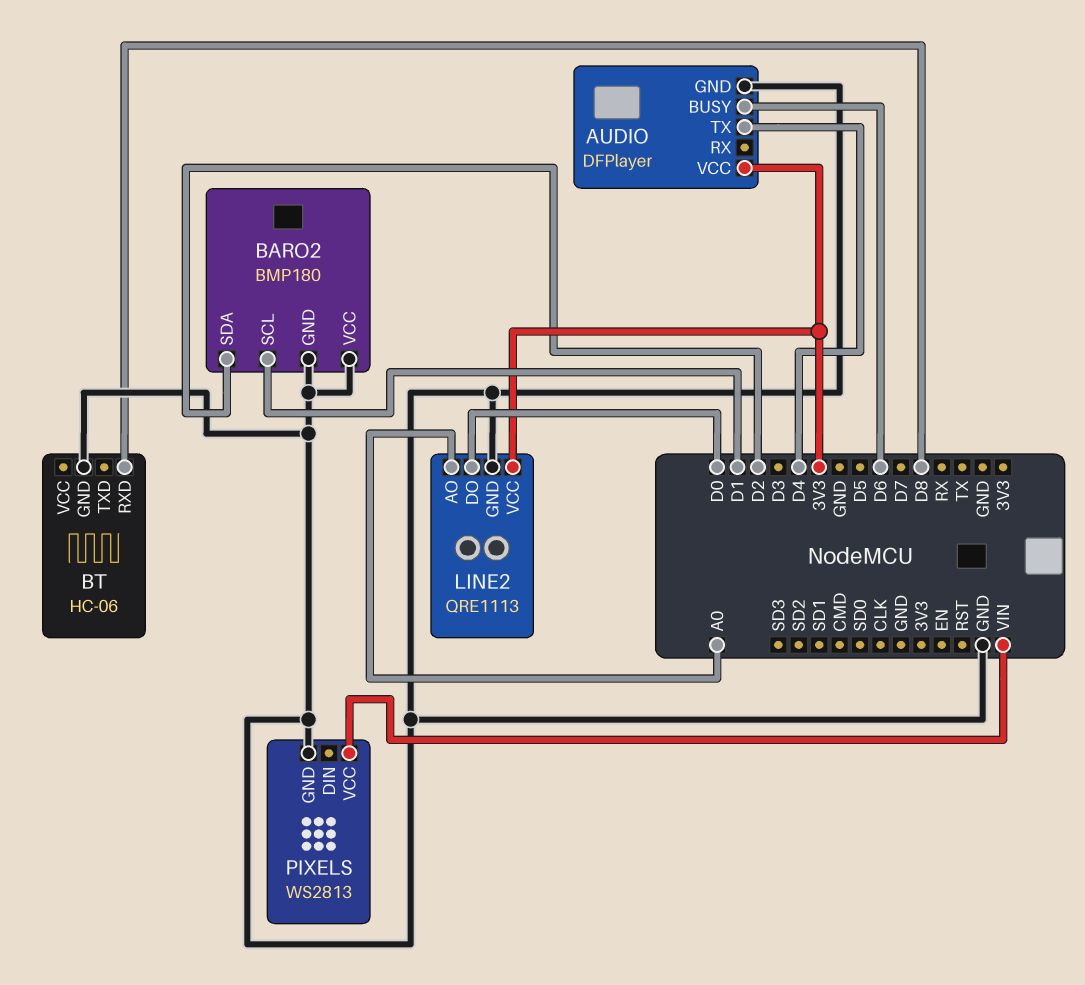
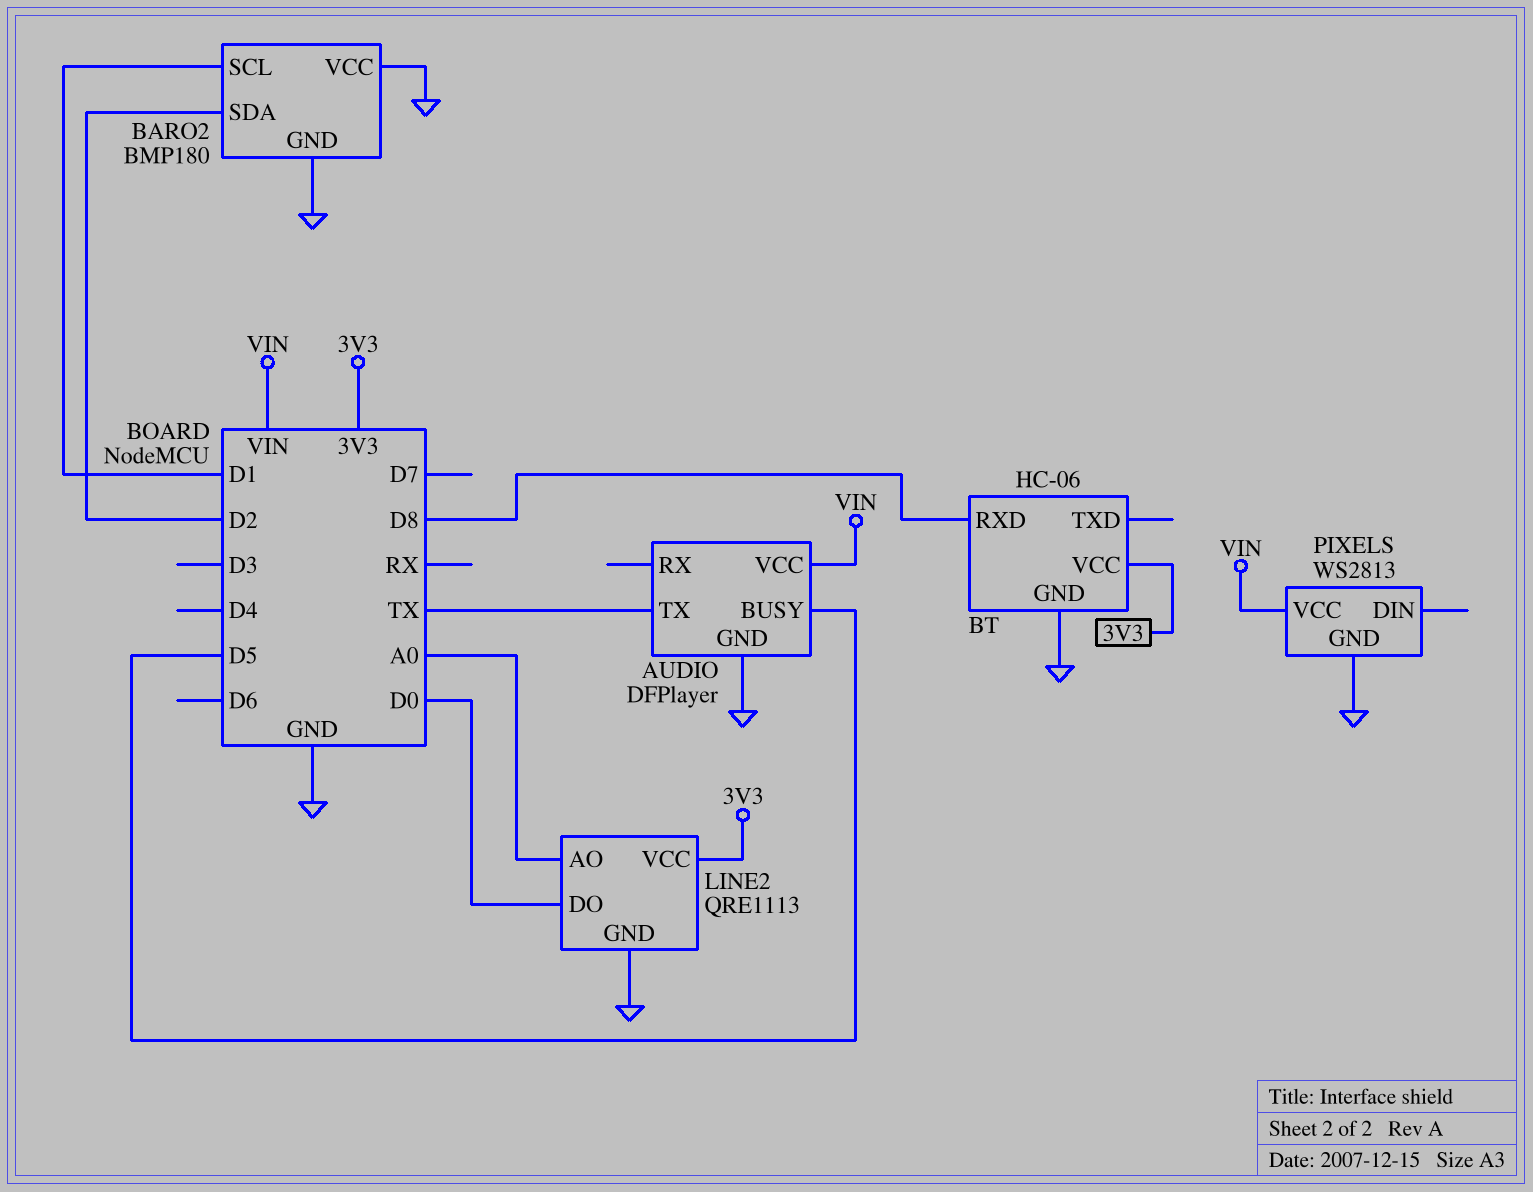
AUDIO pin BUSY: D6 -> D5
AUDIO pin TX: D4 -> TX
AUDIO pin VCC: 3V3 -> VIN
BT pin VCC: none -> 3V3

